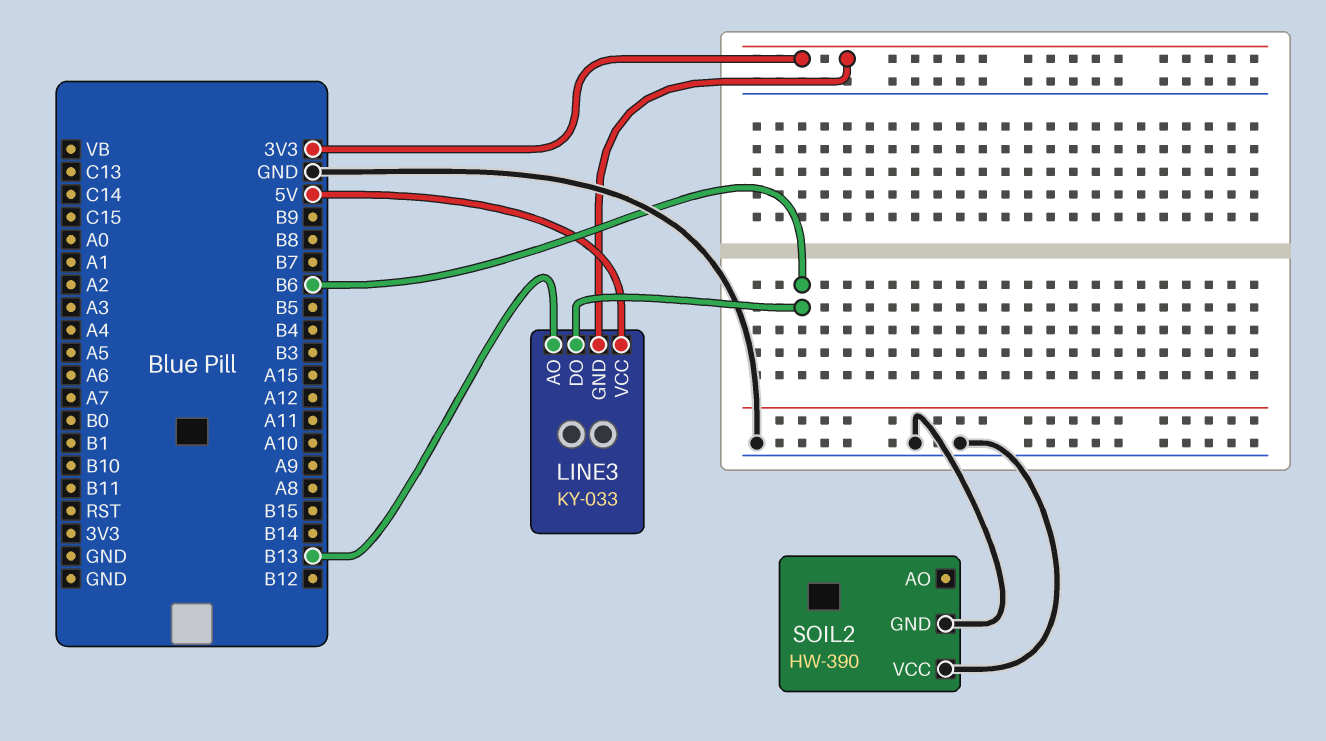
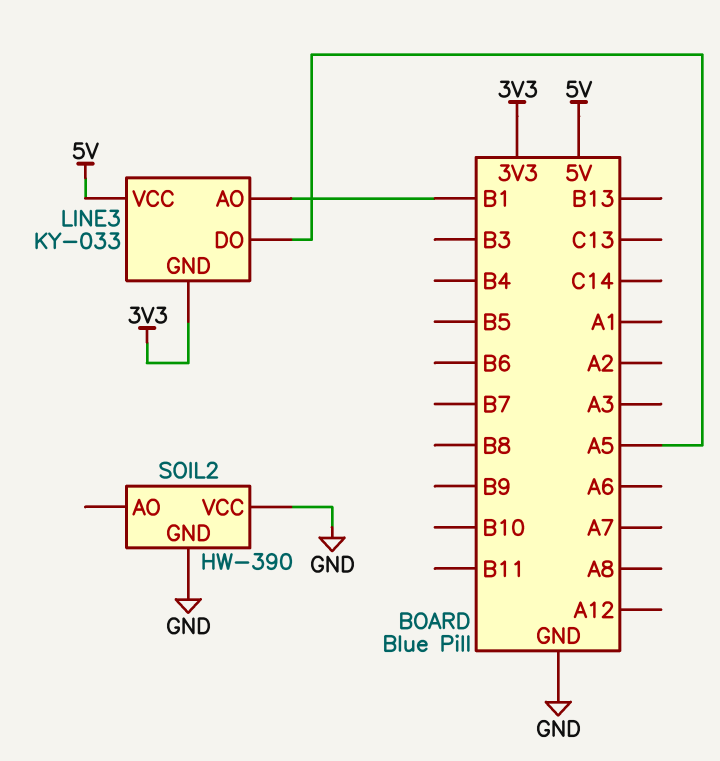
LINE3 pin AO: B13 -> B1
LINE3 pin DO: B6 -> A5

